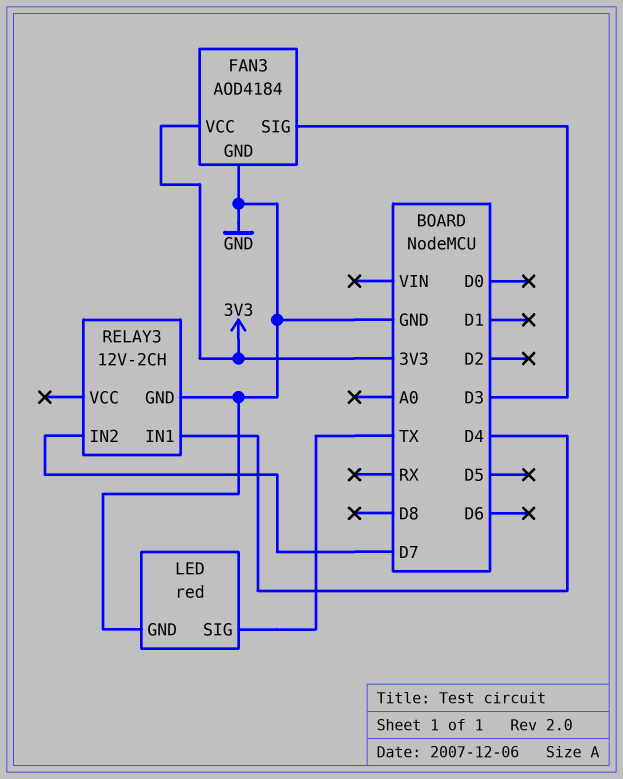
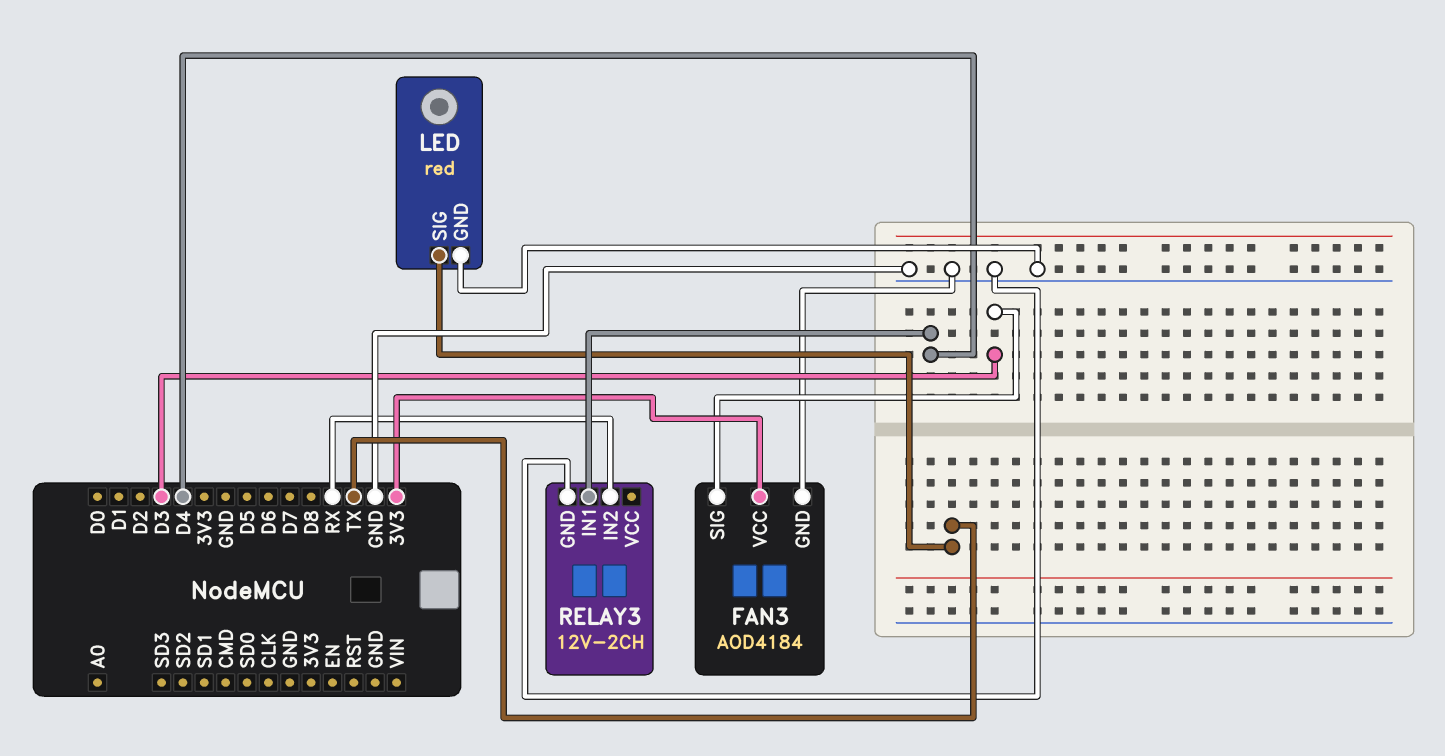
RELAY3 pin IN2: D7 -> RX

